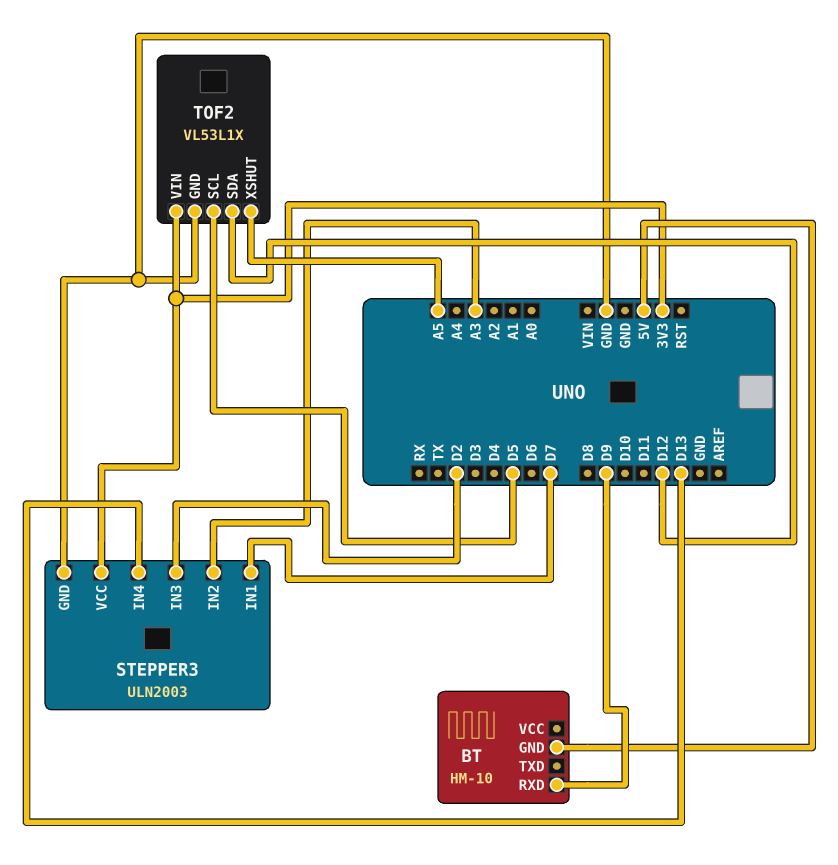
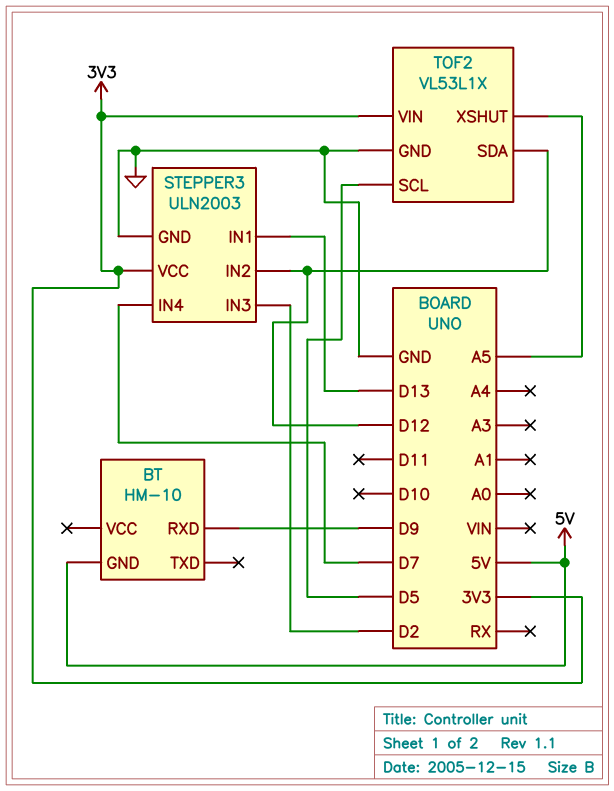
STEPPER3 pin IN1: D7 -> D13
STEPPER3 pin IN2: A3 -> D12
STEPPER3 pin IN4: D13 -> D7

